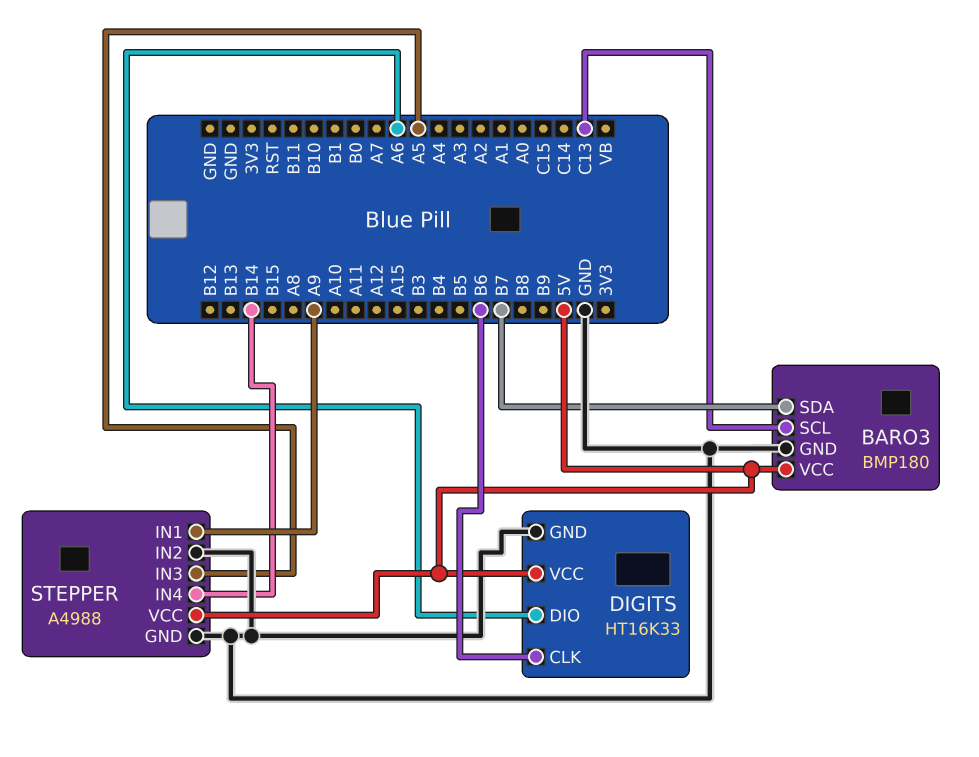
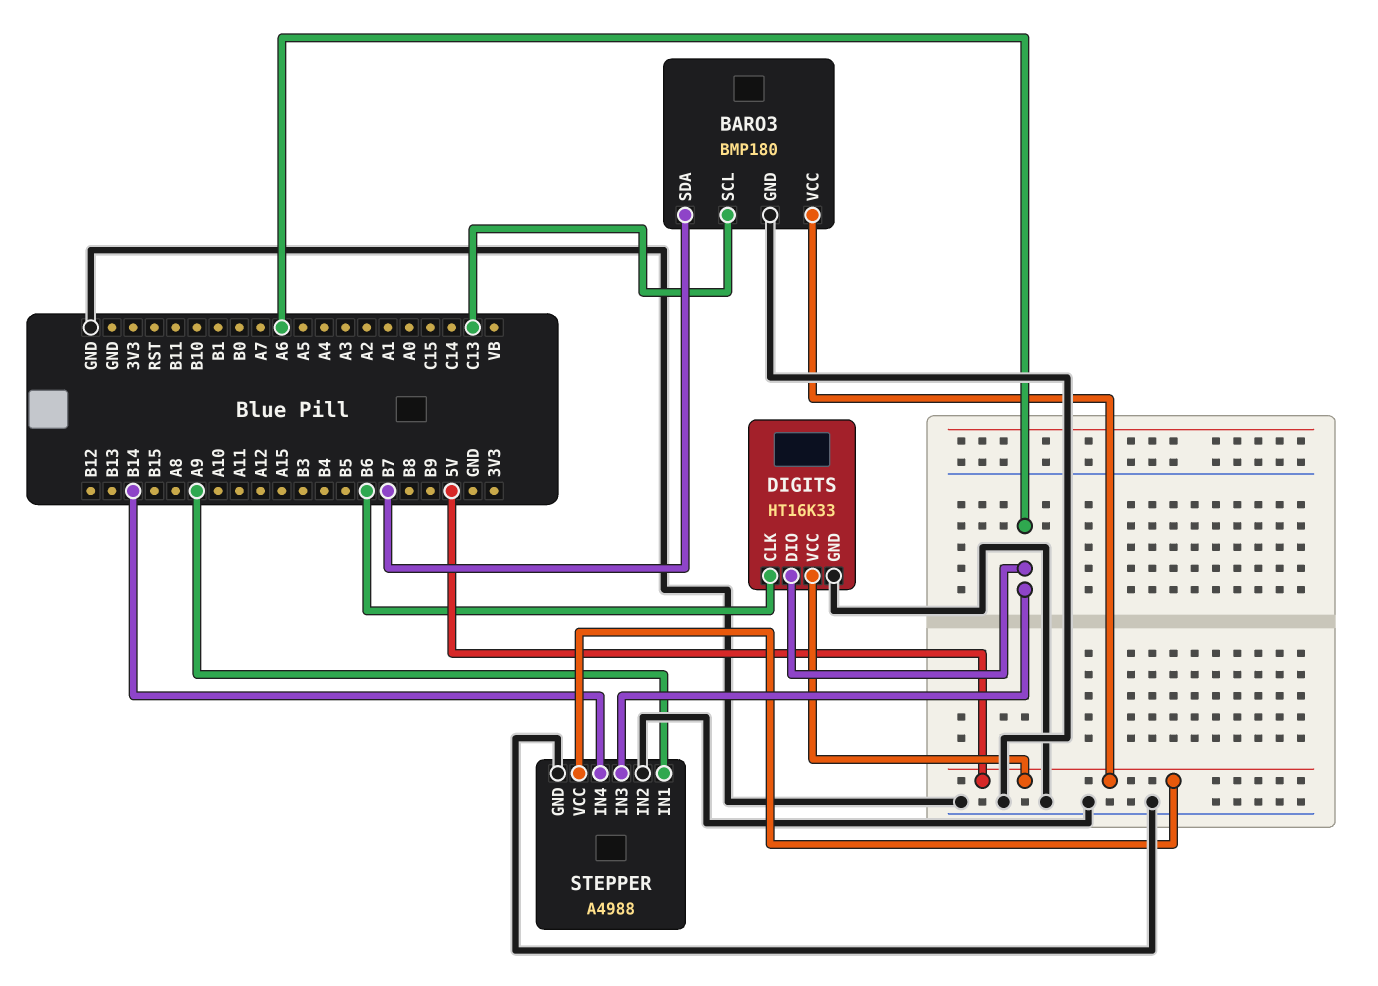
STEPPER pin IN3: A5 -> A6

